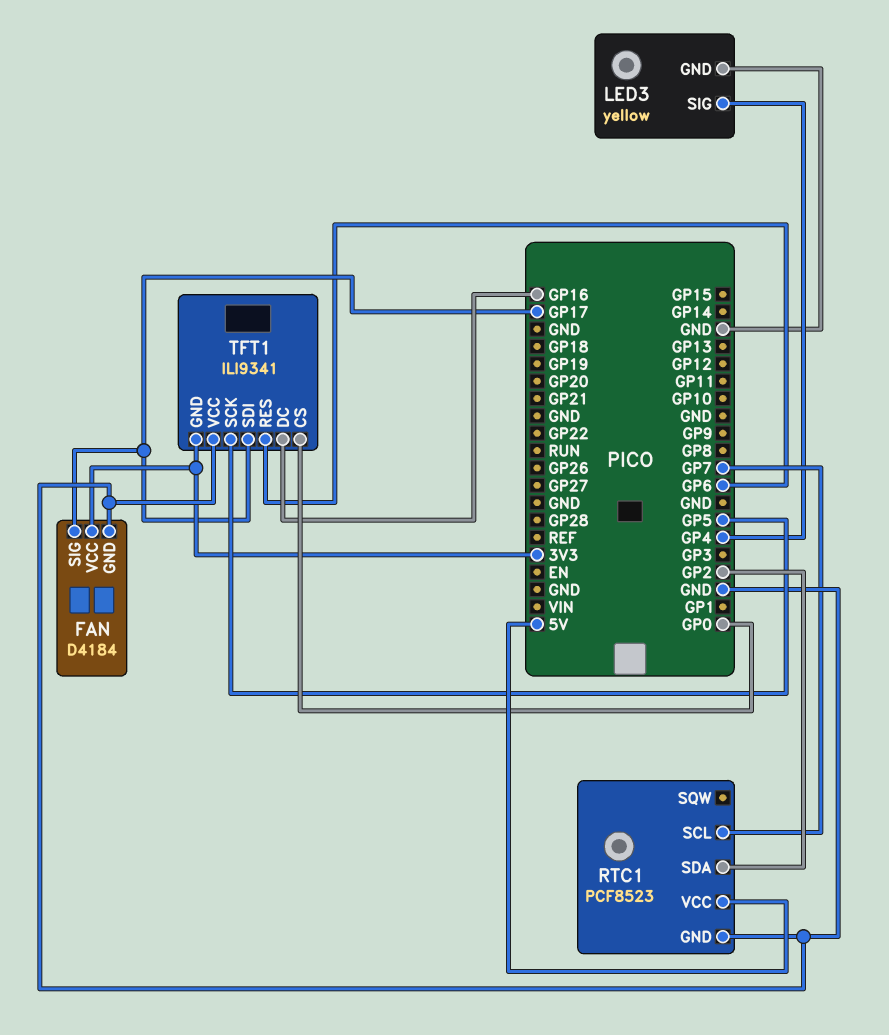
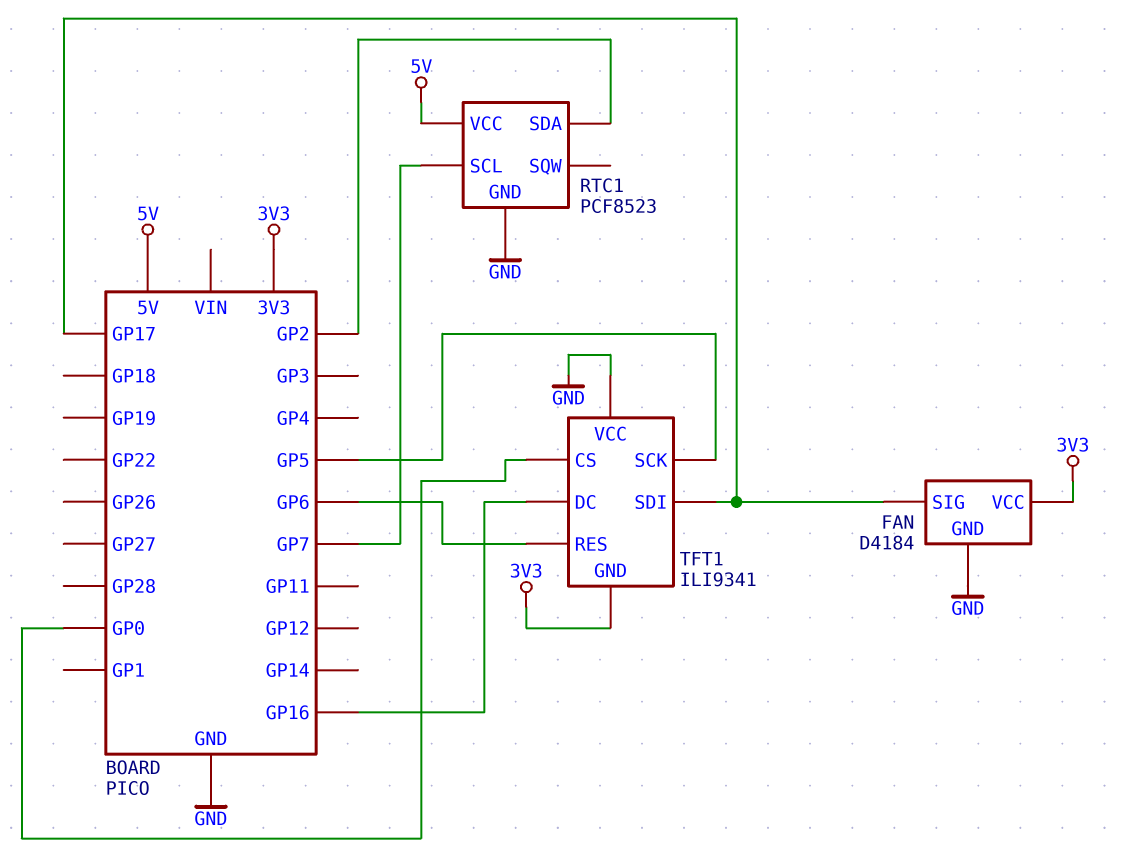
LED3: yellow -> none
LED3 pin GND: GND -> none
LED3 pin SIG: GP4 -> none

